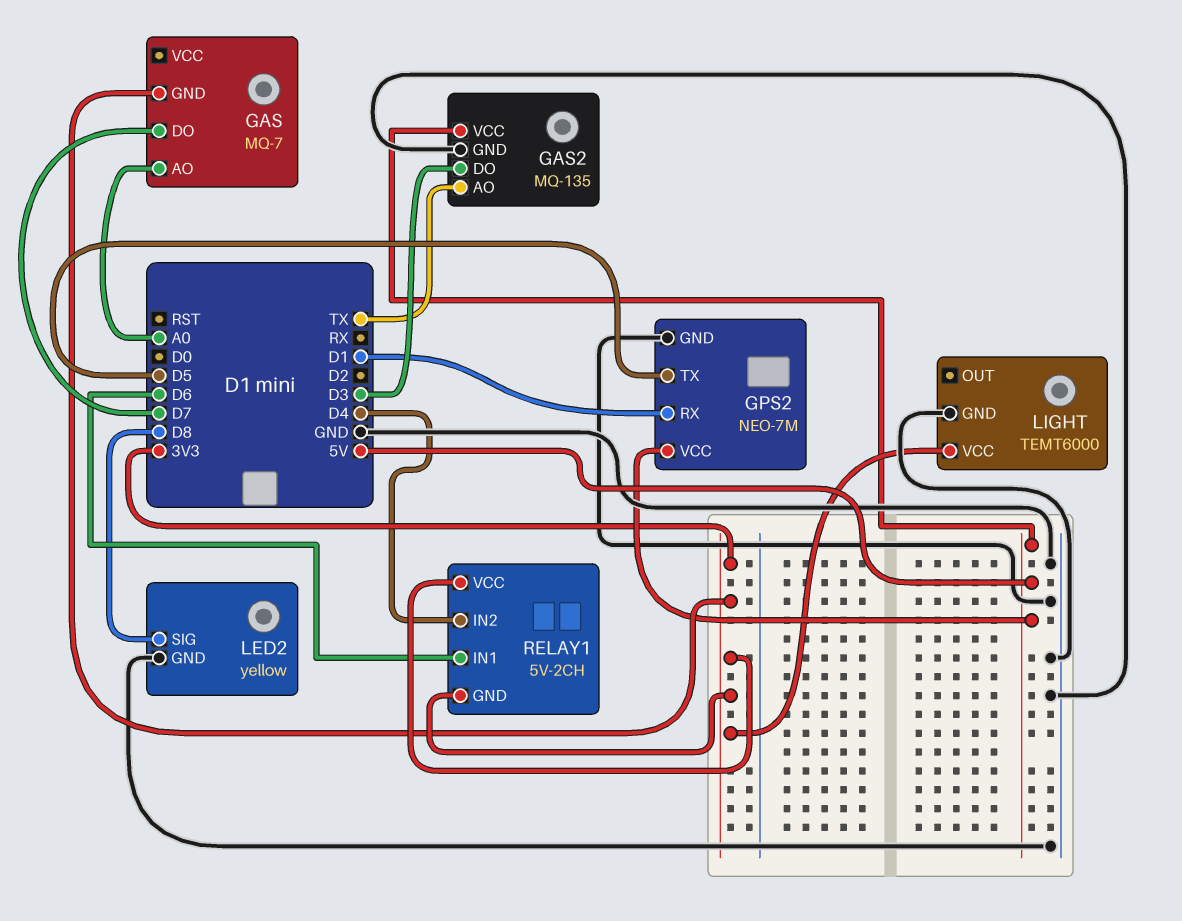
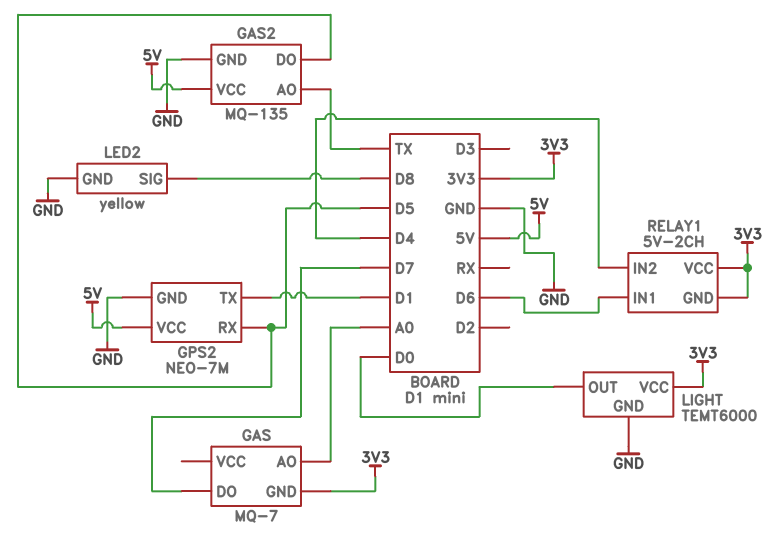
GAS2 pin DO: D3 -> D5
GPS2 pin RX: D1 -> D5
GPS2 pin TX: D5 -> D1
LIGHT pin OUT: none -> D0

